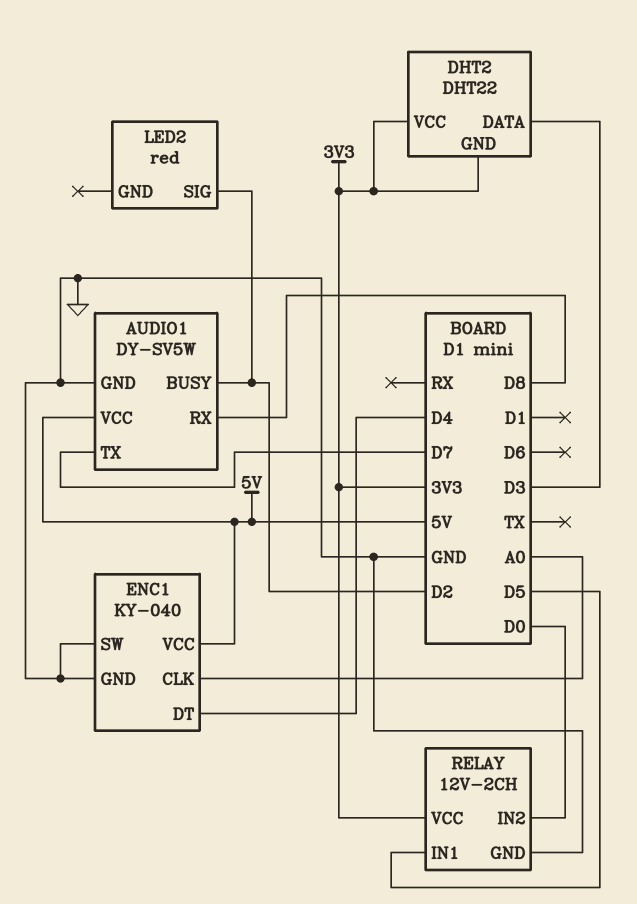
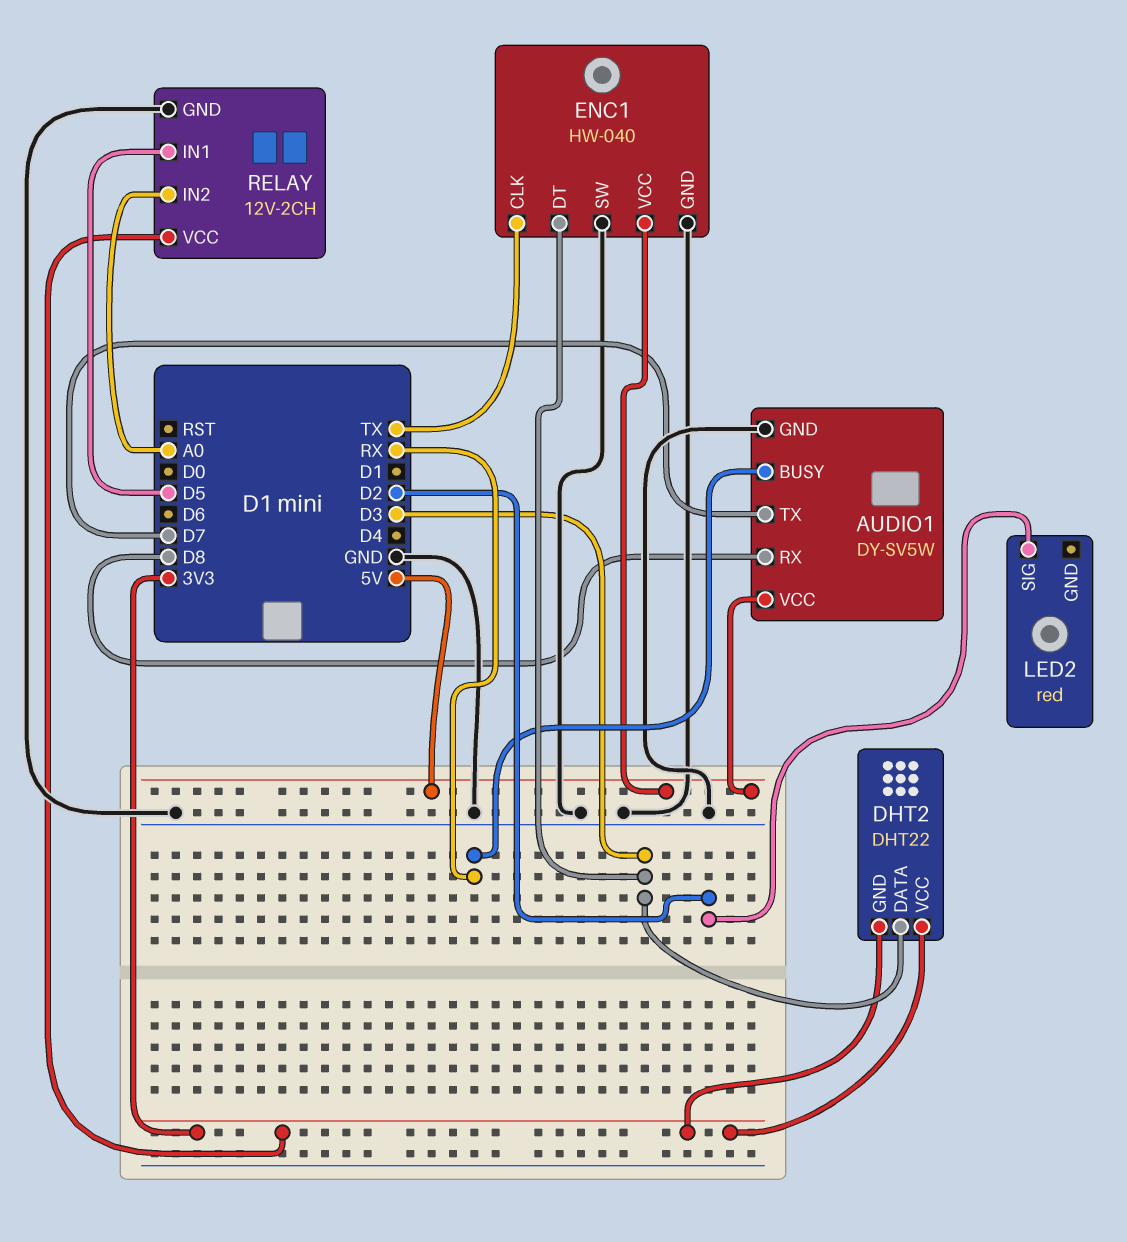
AUDIO1 pin BUSY: D2 -> RX
ENC1: KY-040 -> HW-040
ENC1 pin CLK: A0 -> TX
ENC1 pin DT: D4 -> D3
RELAY pin IN2: D0 -> A0

